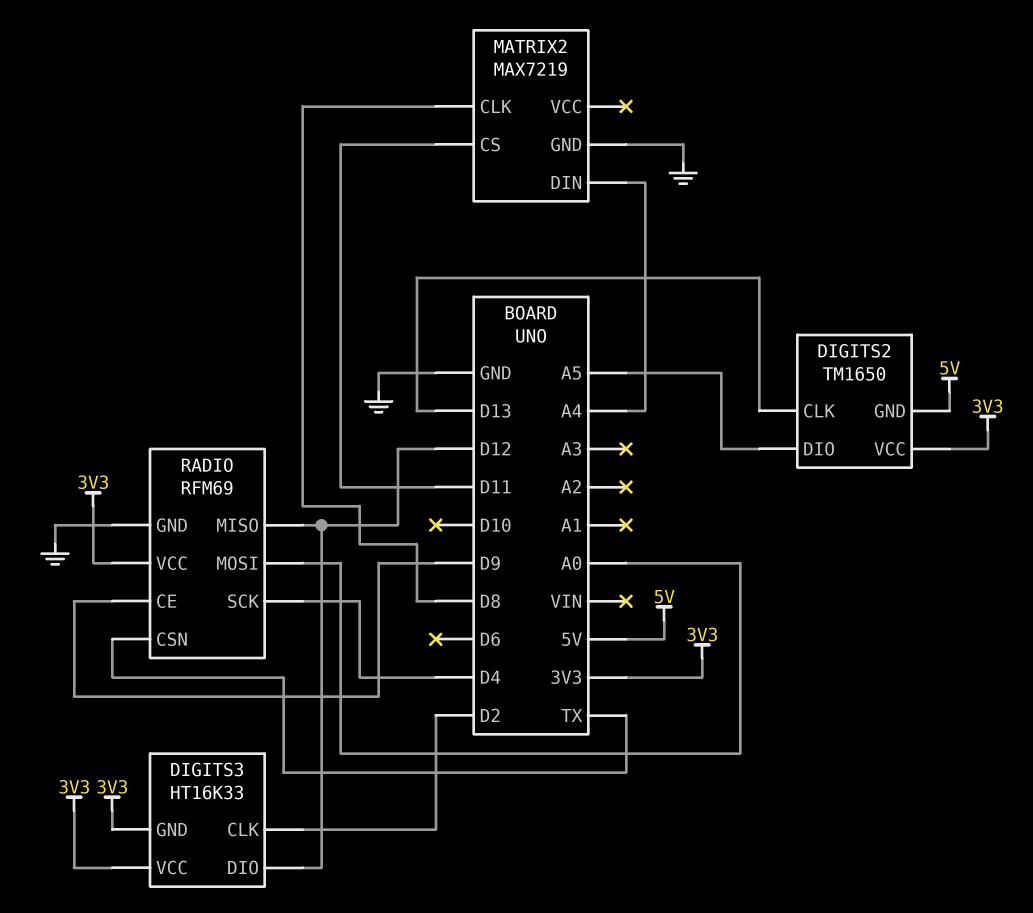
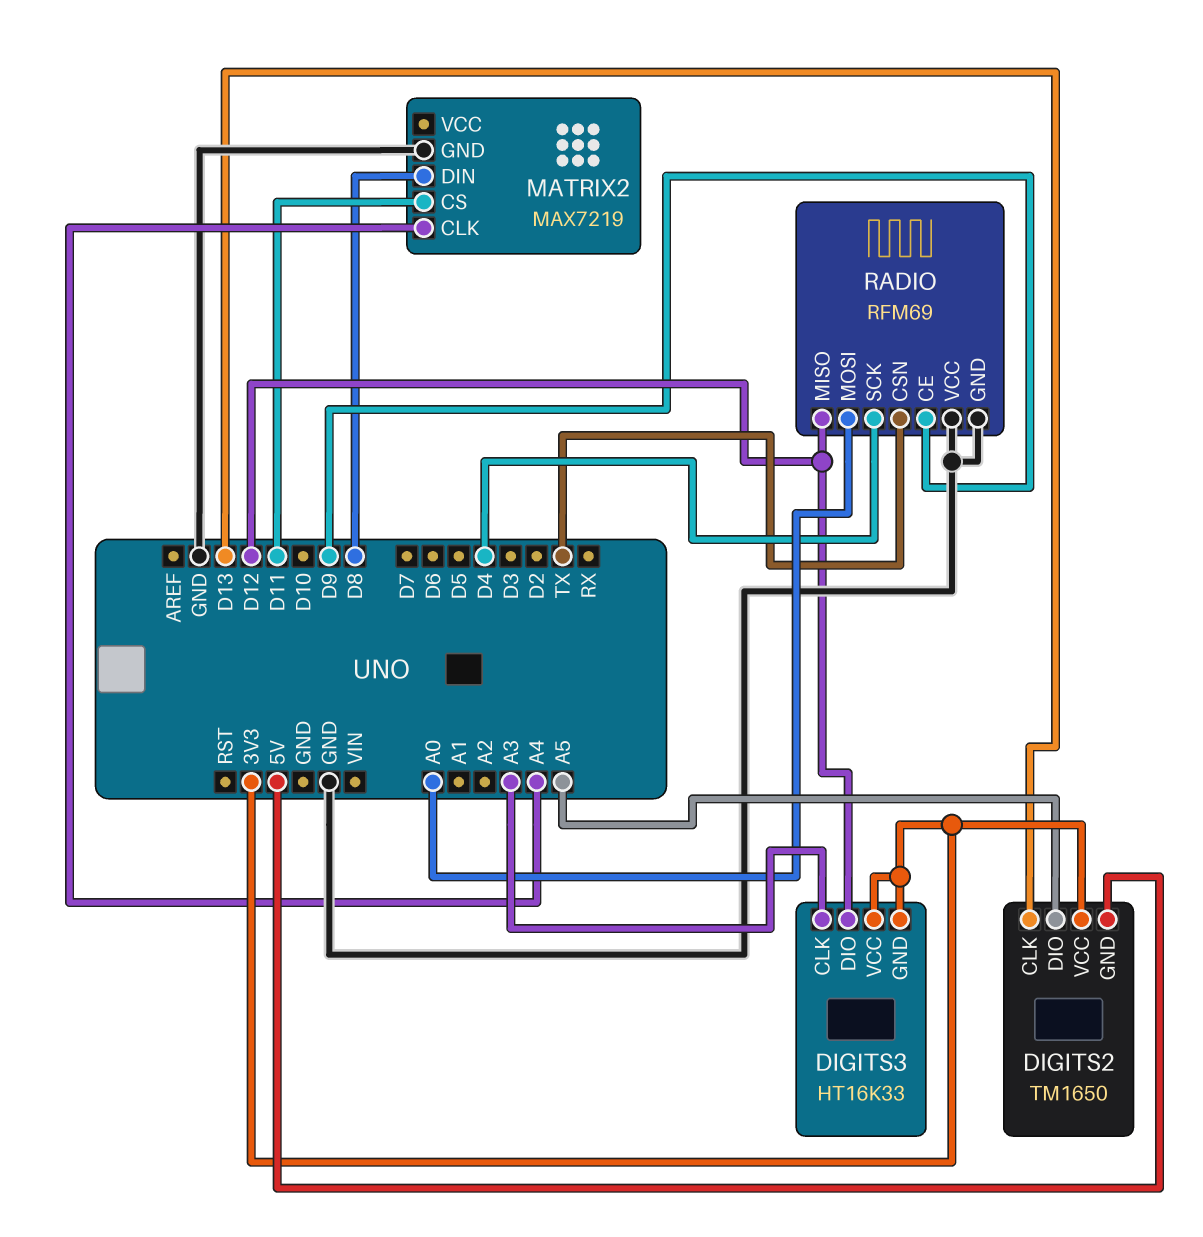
DIGITS3 pin CLK: D2 -> A3
MATRIX2 pin CLK: D8 -> A4
MATRIX2 pin DIN: A4 -> D8
RADIO pin VCC: 3V3 -> GND

